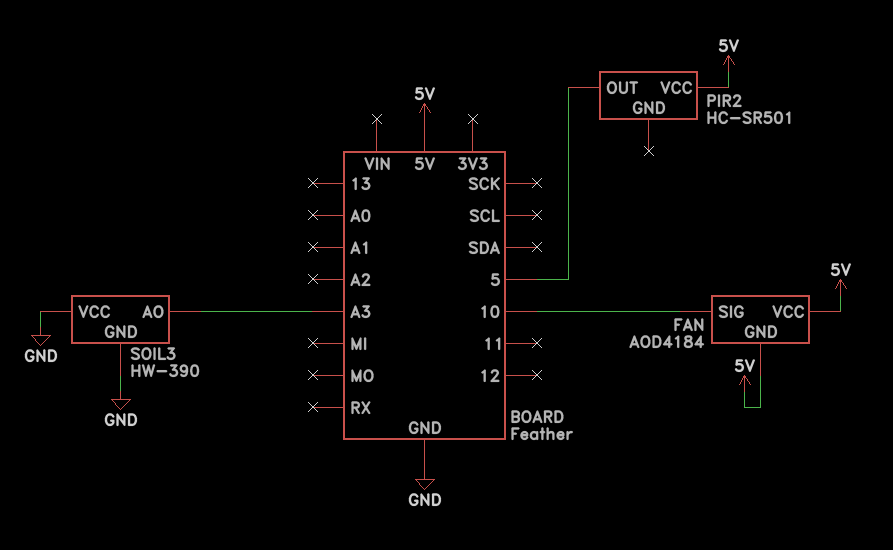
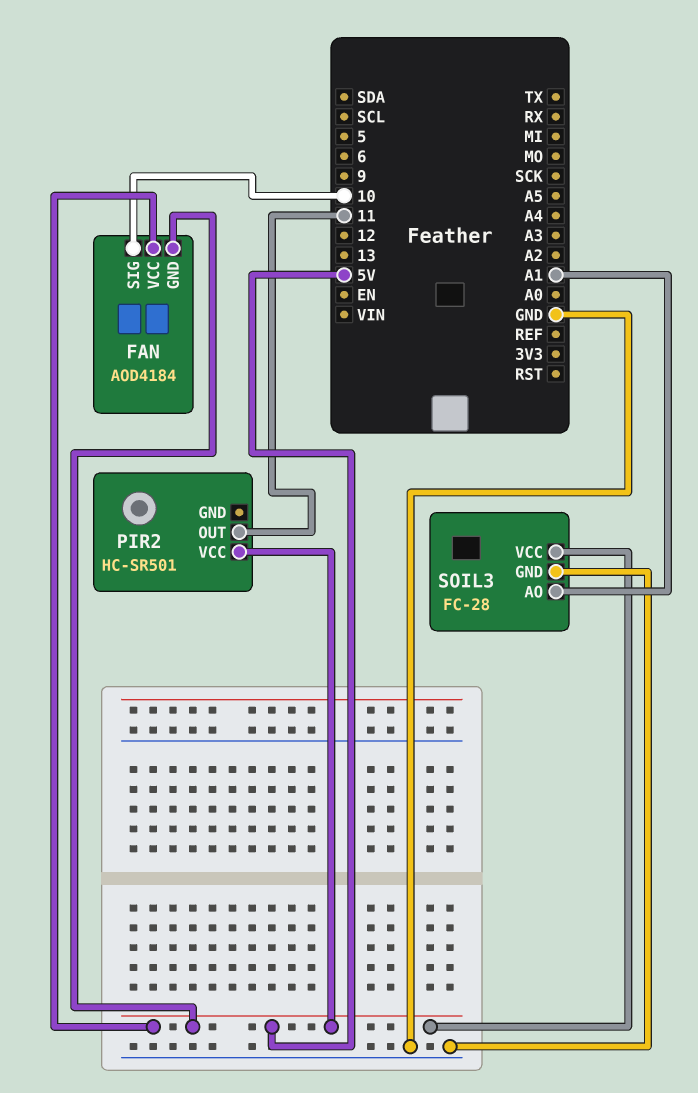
PIR2 pin OUT: 5 -> 11
SOIL3: HW-390 -> FC-28
SOIL3 pin AO: A3 -> A1
SOIL3 pin VCC: GND -> 5V

